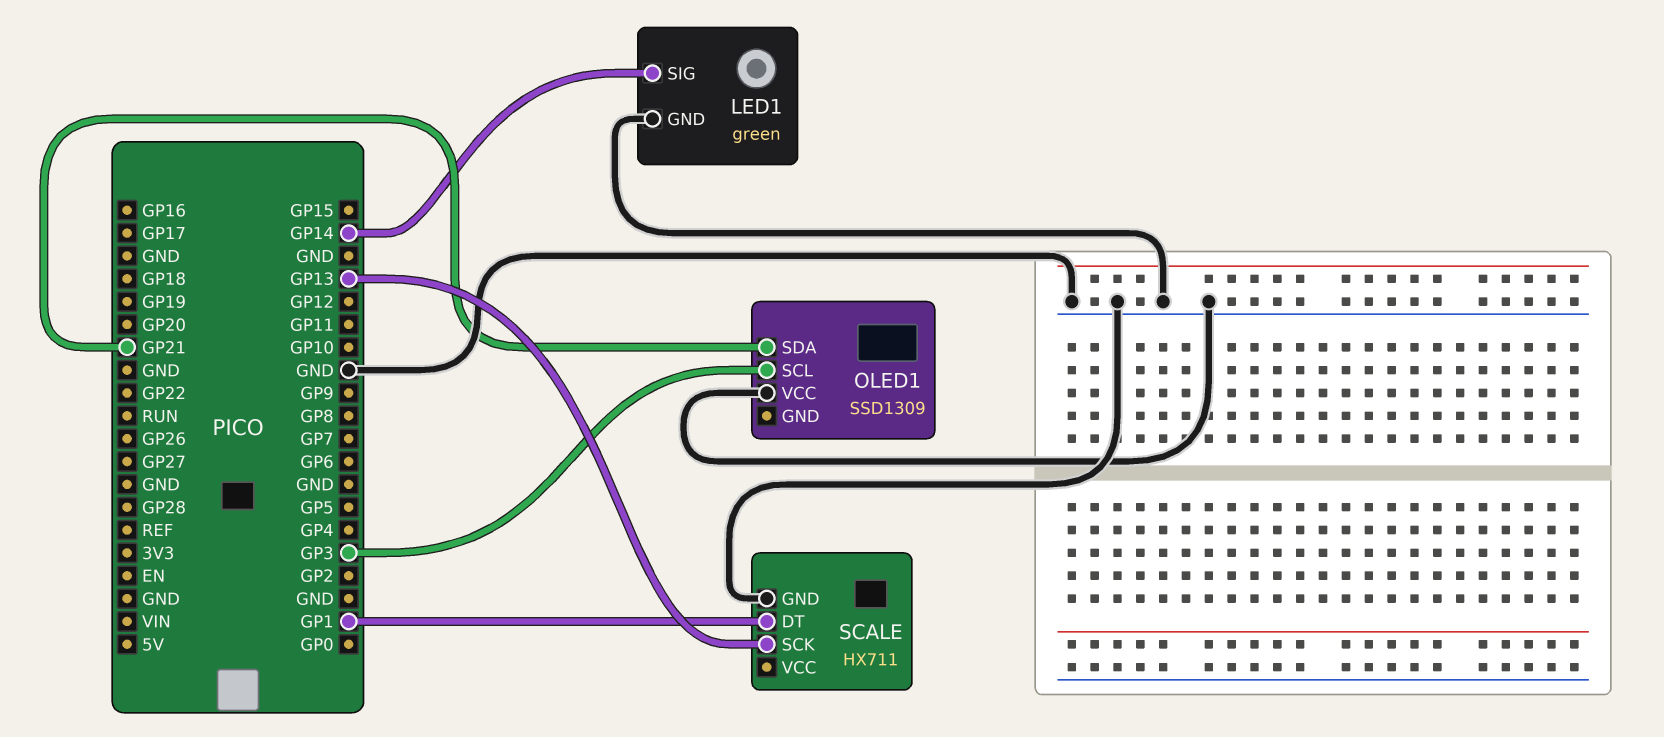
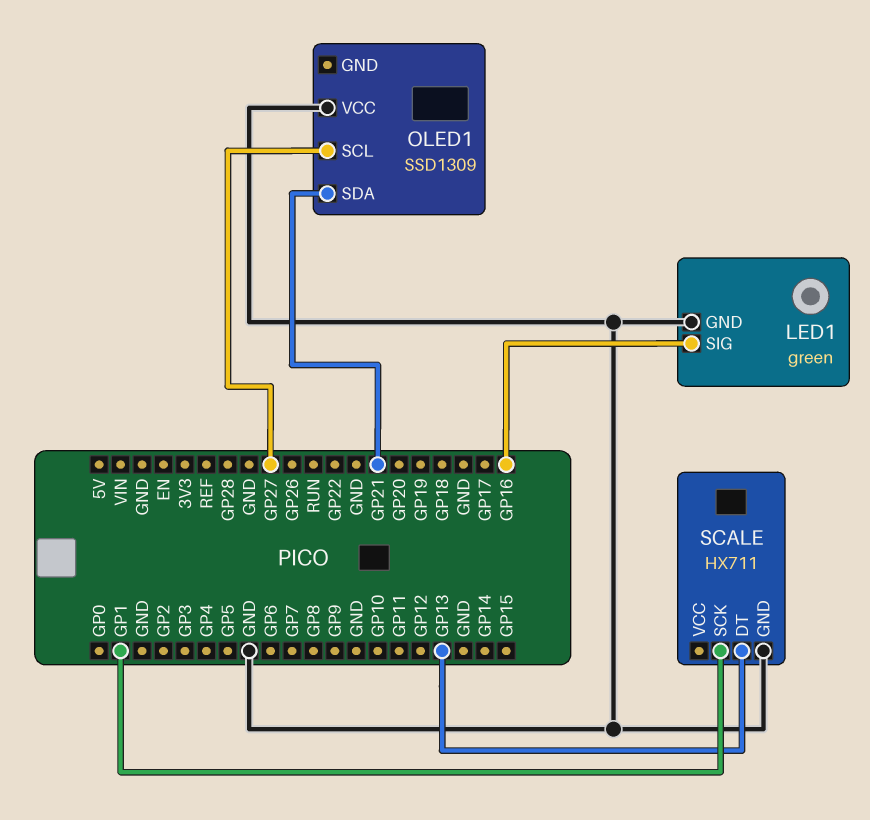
LED1 pin SIG: GP14 -> GP16
OLED1 pin SCL: GP3 -> GP27
SCALE pin DT: GP1 -> GP13
SCALE pin SCK: GP13 -> GP1

